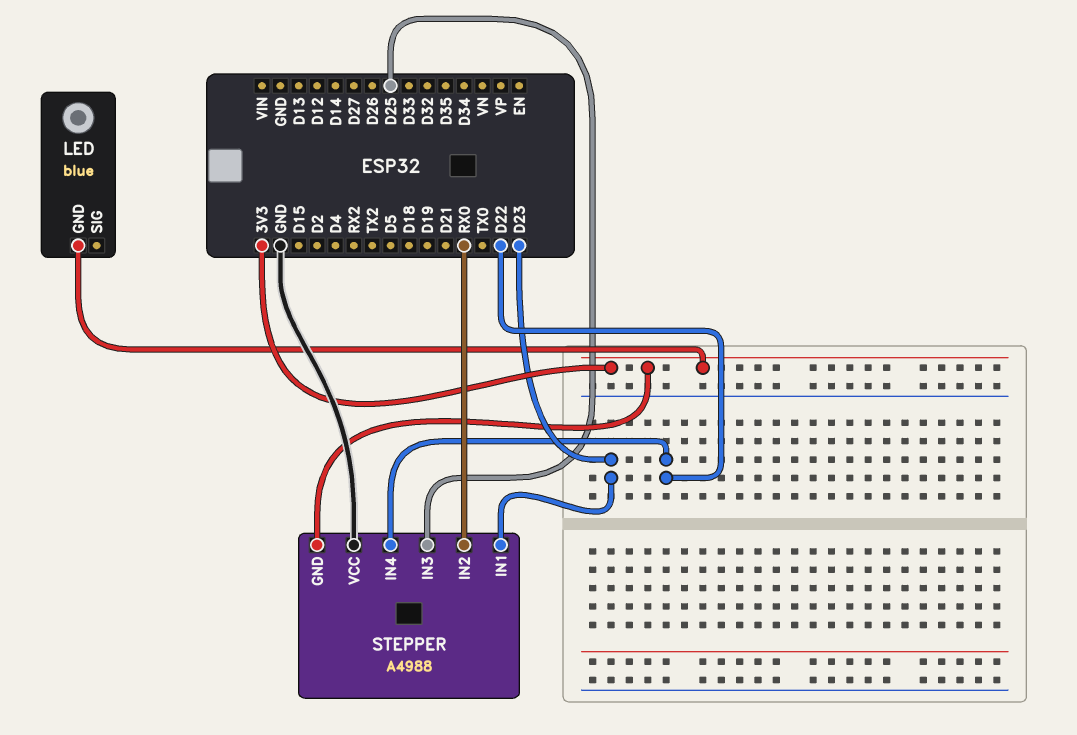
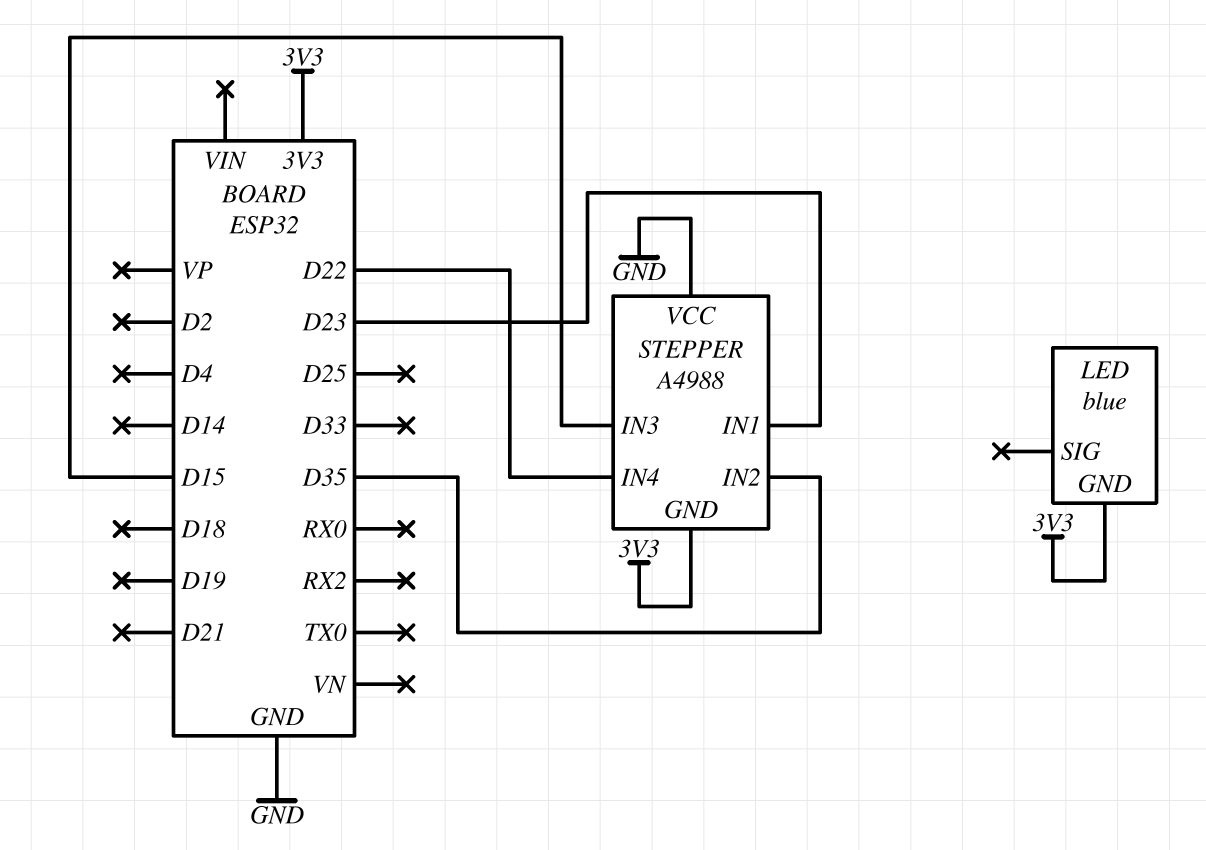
STEPPER pin IN2: RX0 -> D35
STEPPER pin IN3: D25 -> D15

